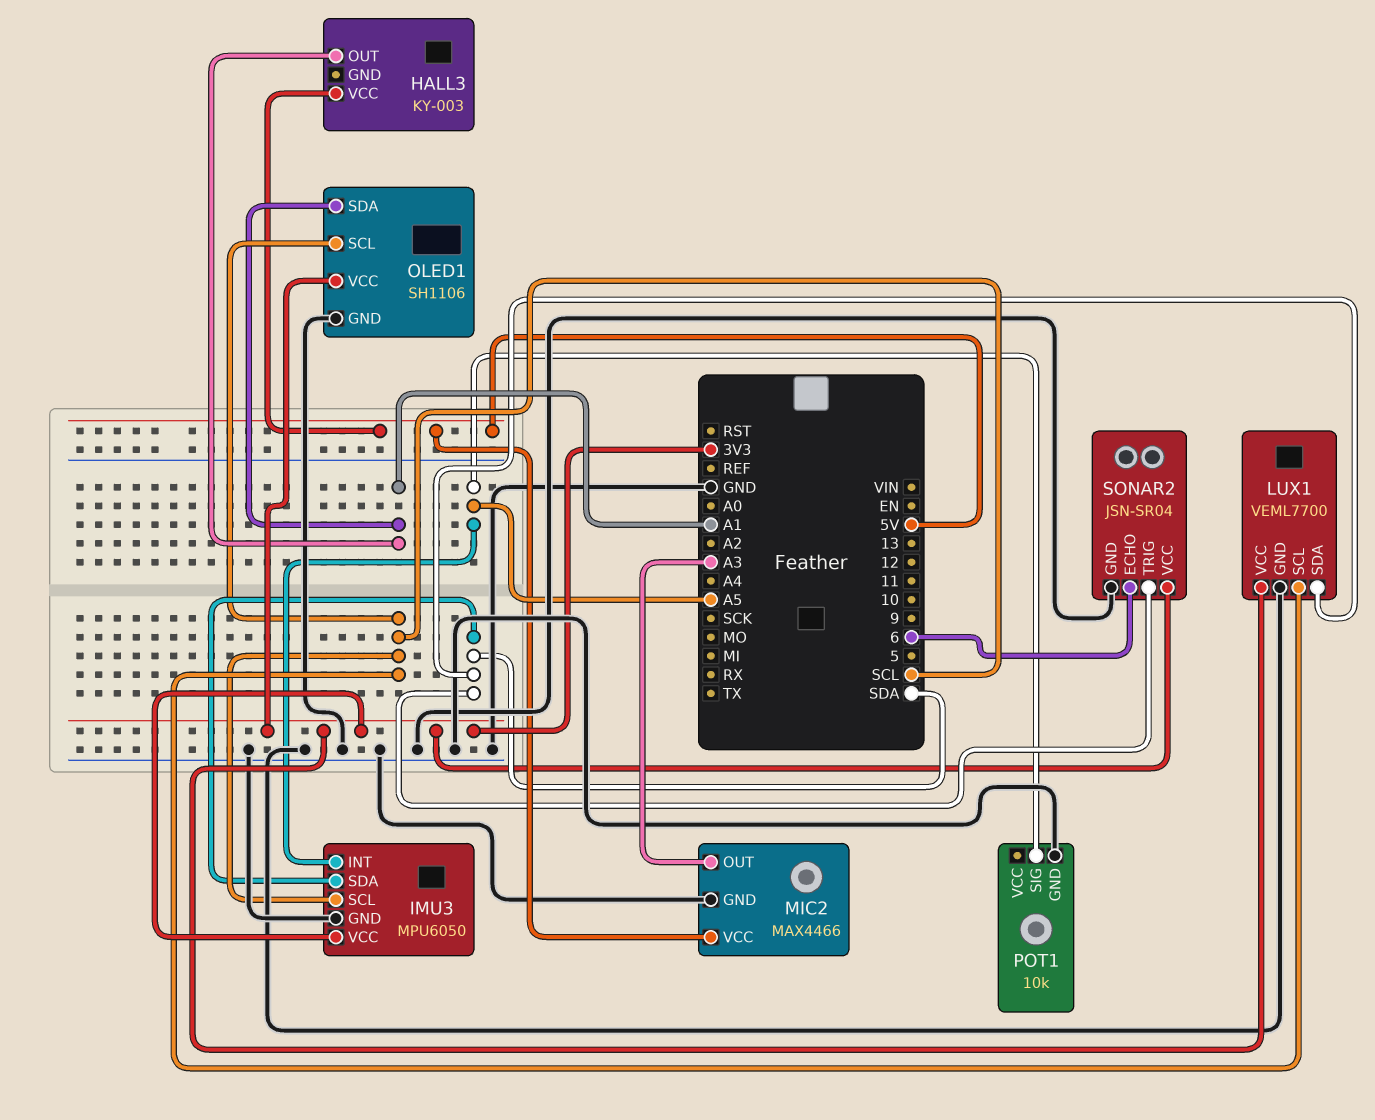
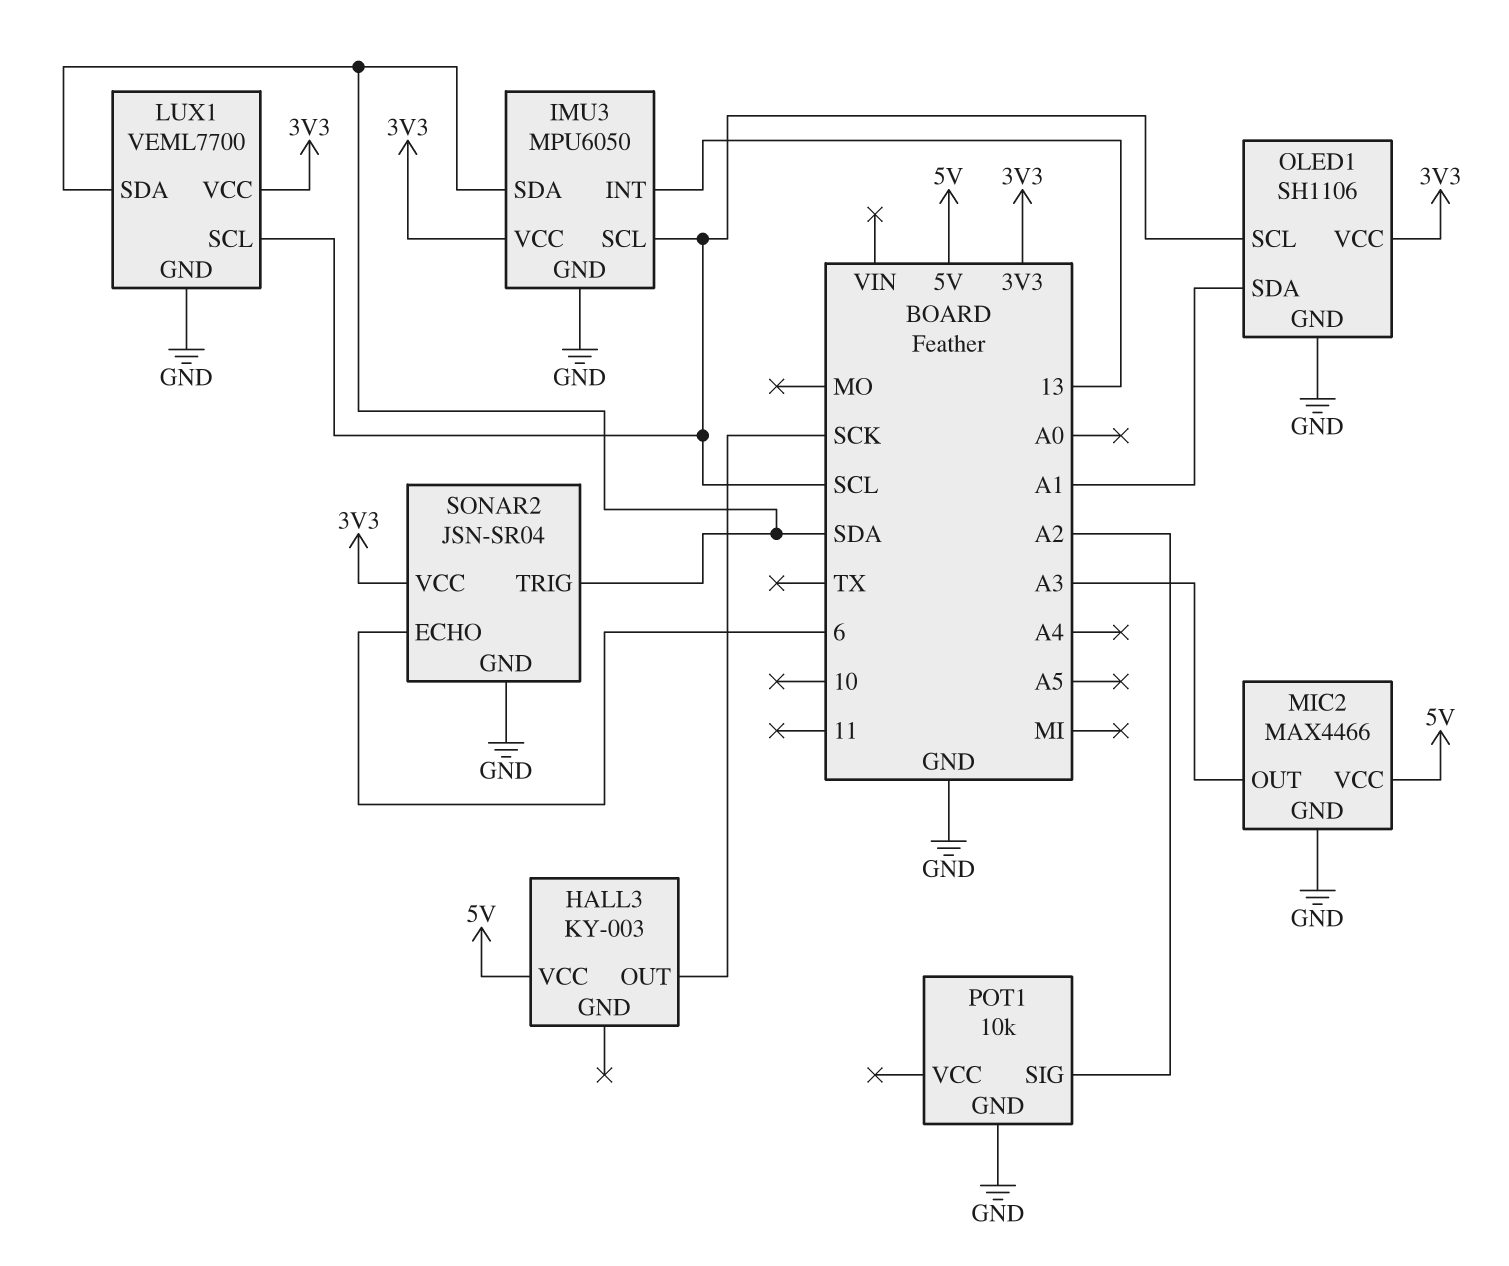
HALL3 pin OUT: A1 -> SCK
IMU3 pin INT: A5 -> 13
POT1 pin SIG: A5 -> A2

